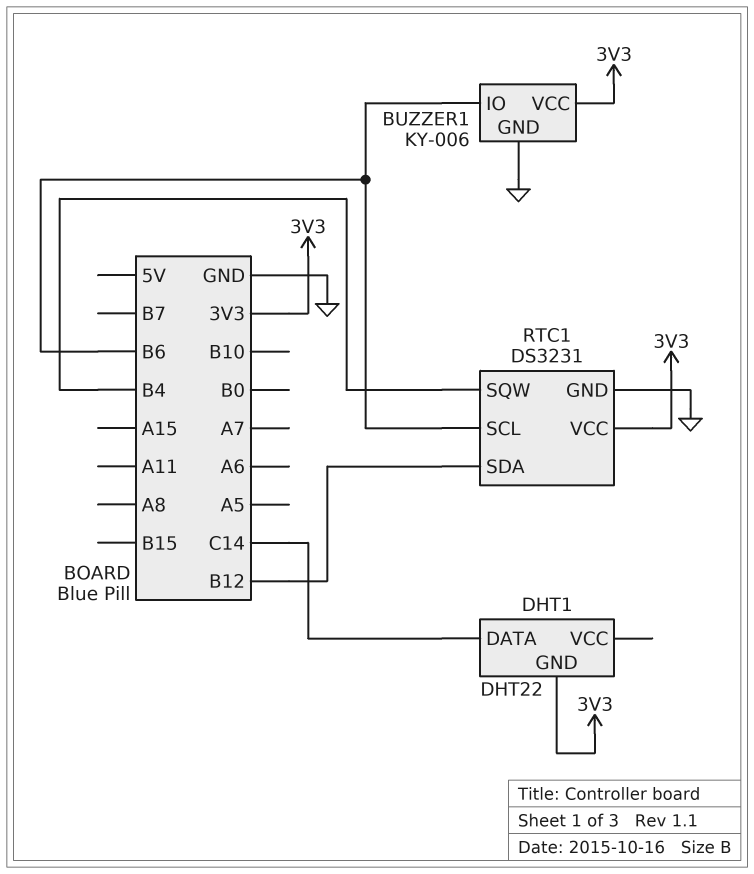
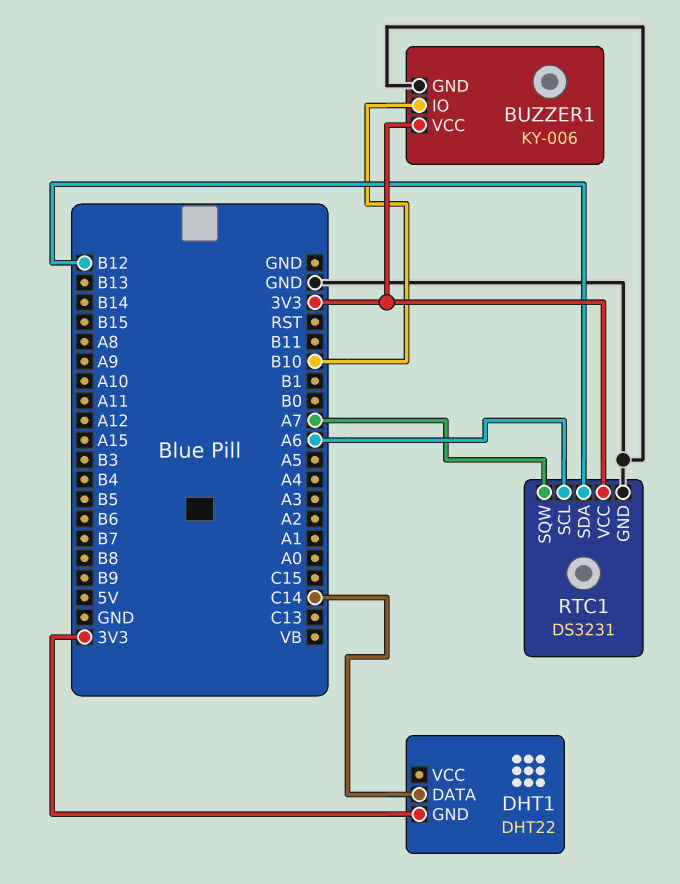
BUZZER1 pin IO: B6 -> B10
RTC1 pin SCL: B6 -> A6
RTC1 pin SQW: B4 -> A7

